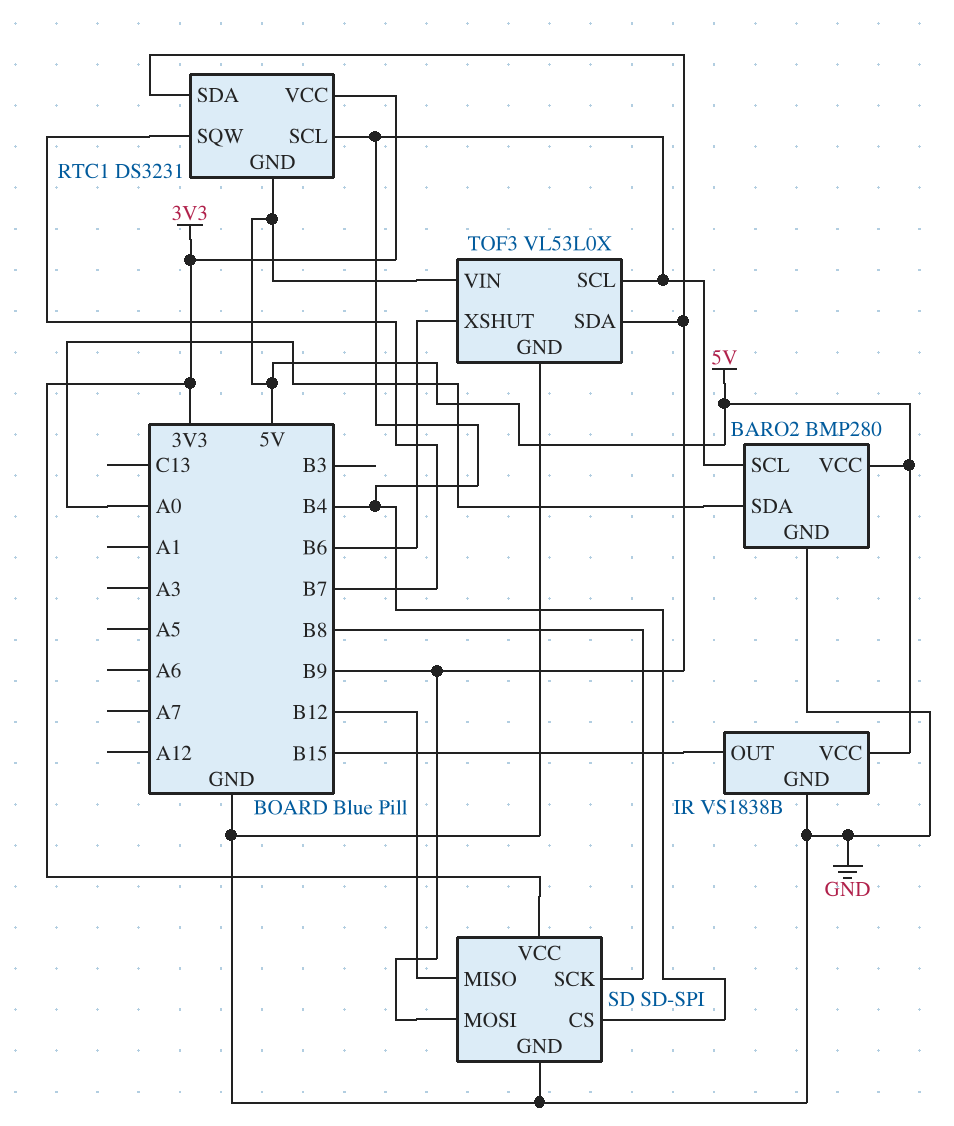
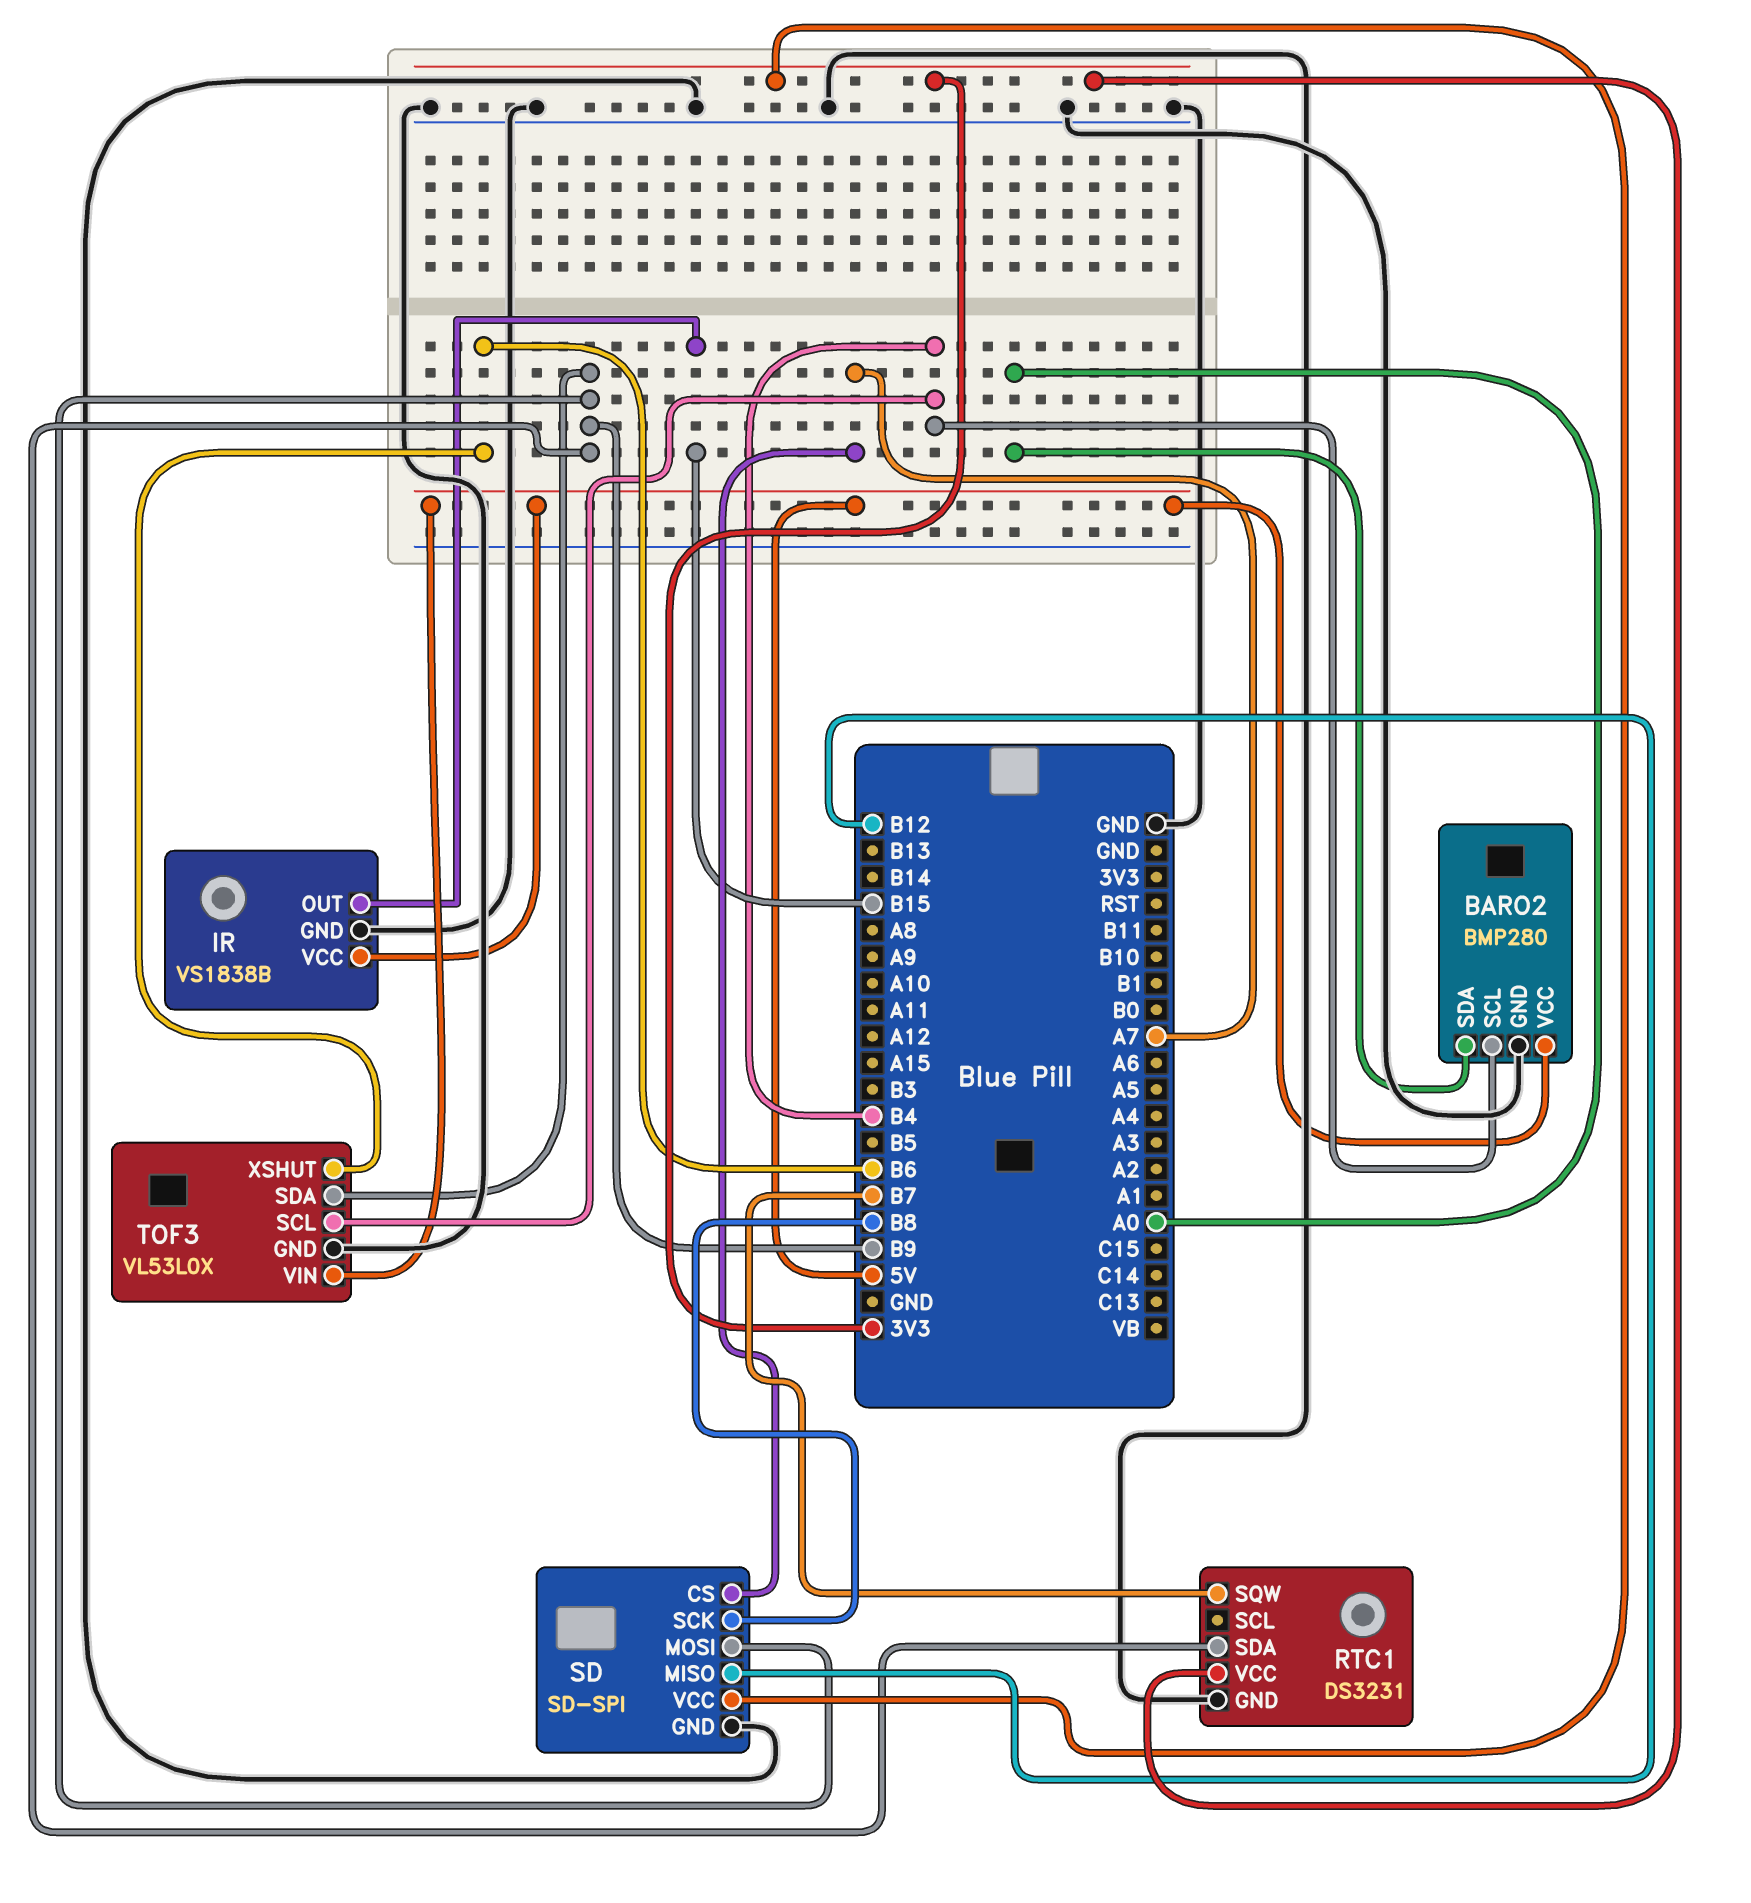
RTC1 pin GND: 5V -> GND
RTC1 pin SCL: B4 -> none
SD pin CS: B4 -> A7

